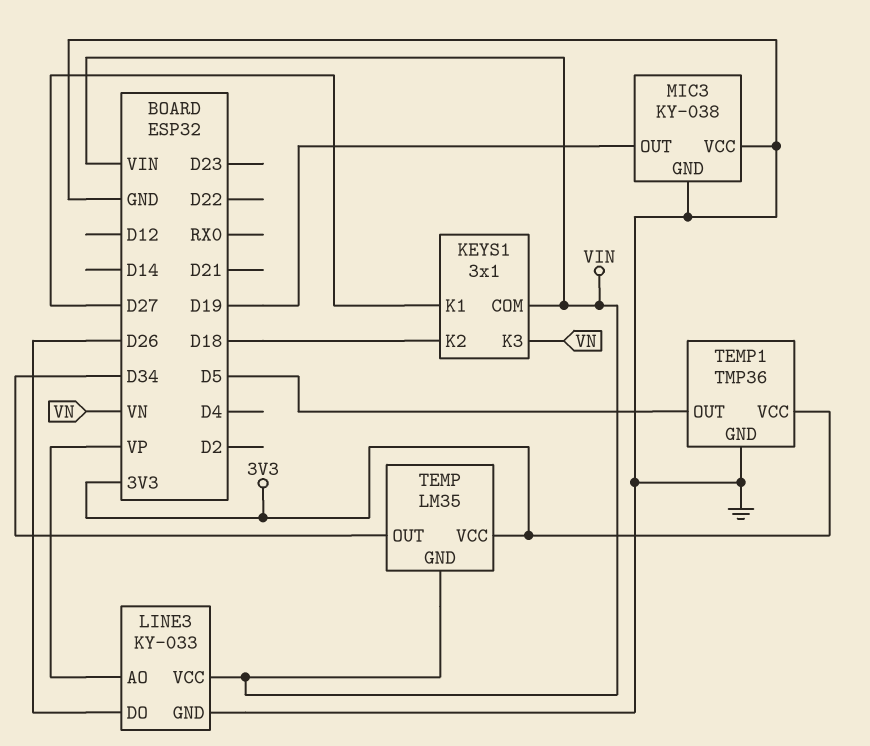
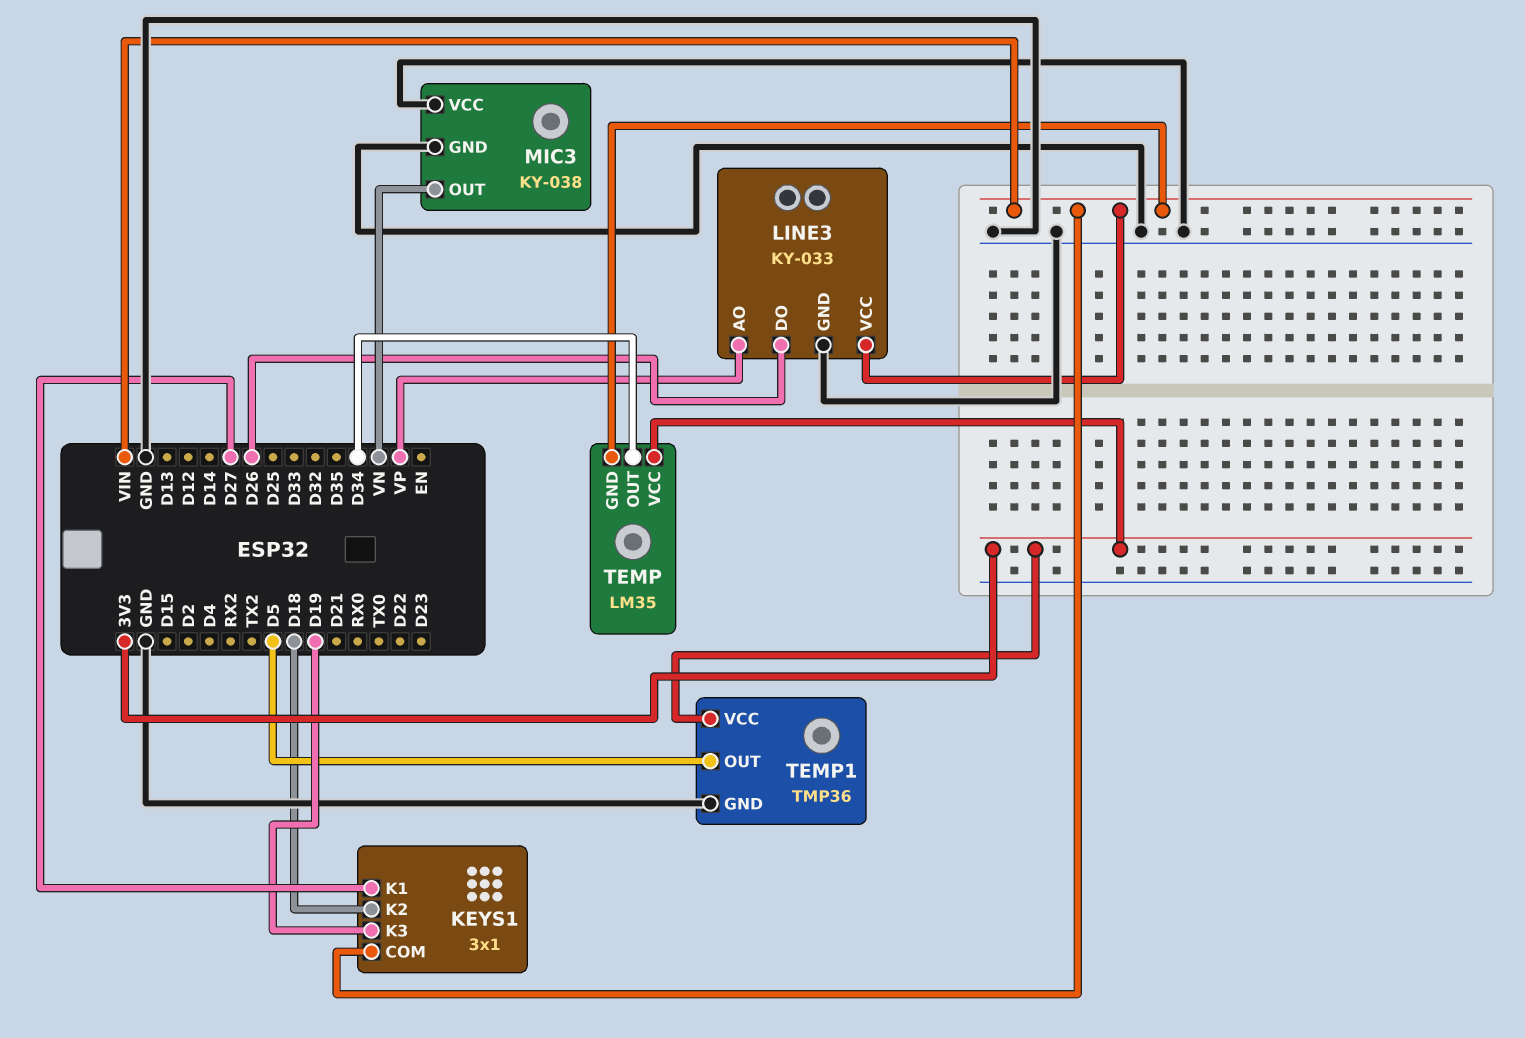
KEYS1 pin K3: VN -> D19
MIC3 pin OUT: D19 -> VN

